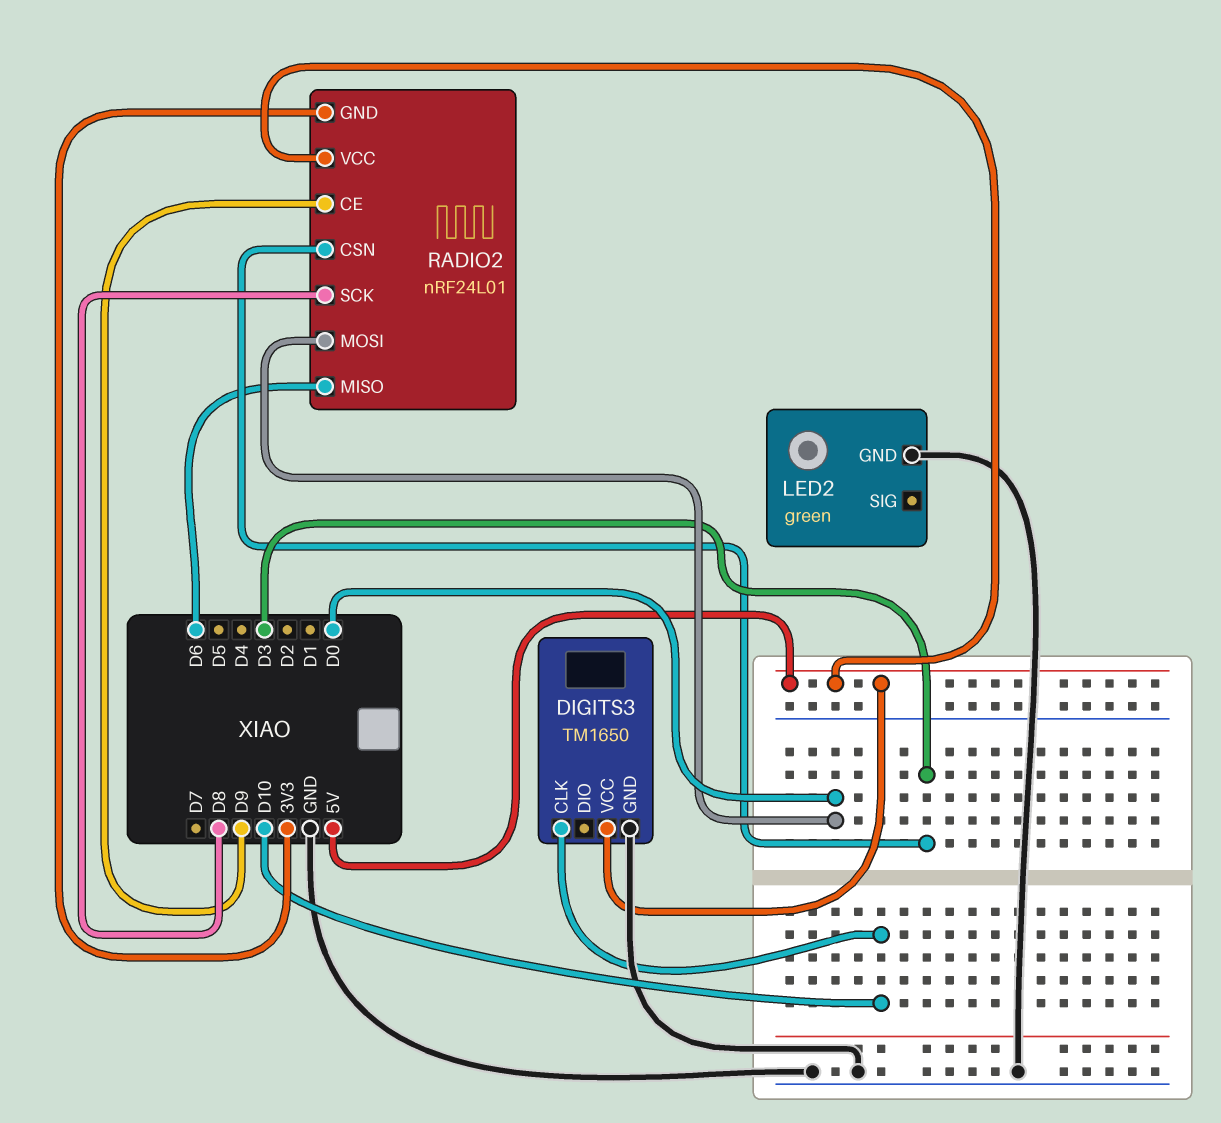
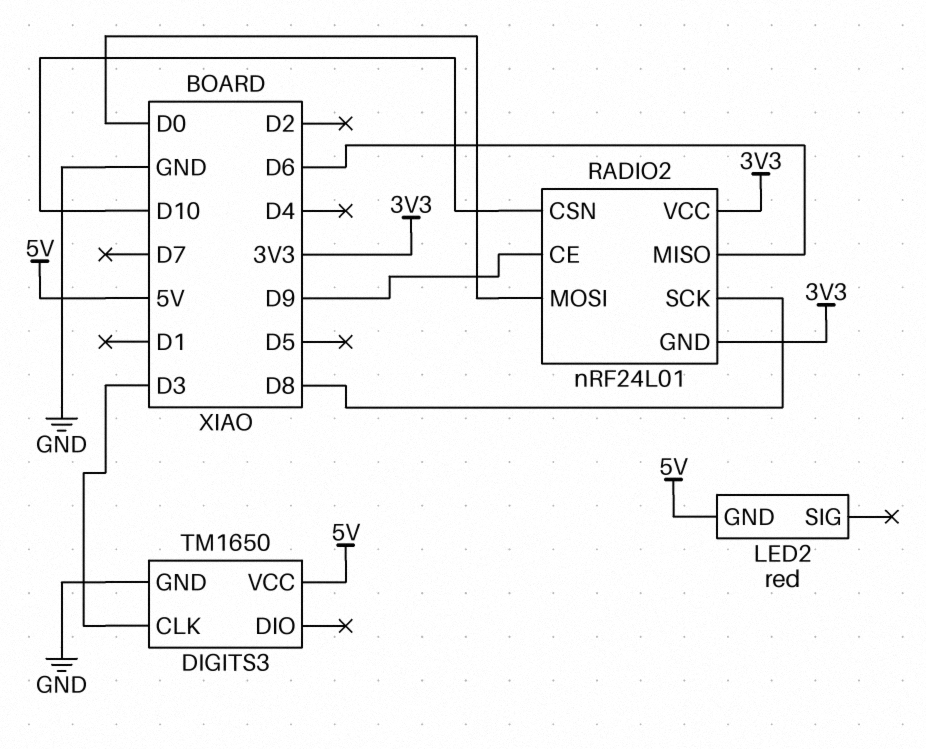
DIGITS3 pin CLK: D10 -> D3
LED2: green -> red
LED2 pin GND: GND -> 5V
RADIO2 pin CSN: D3 -> D10
RADIO2 pin VCC: 5V -> 3V3

